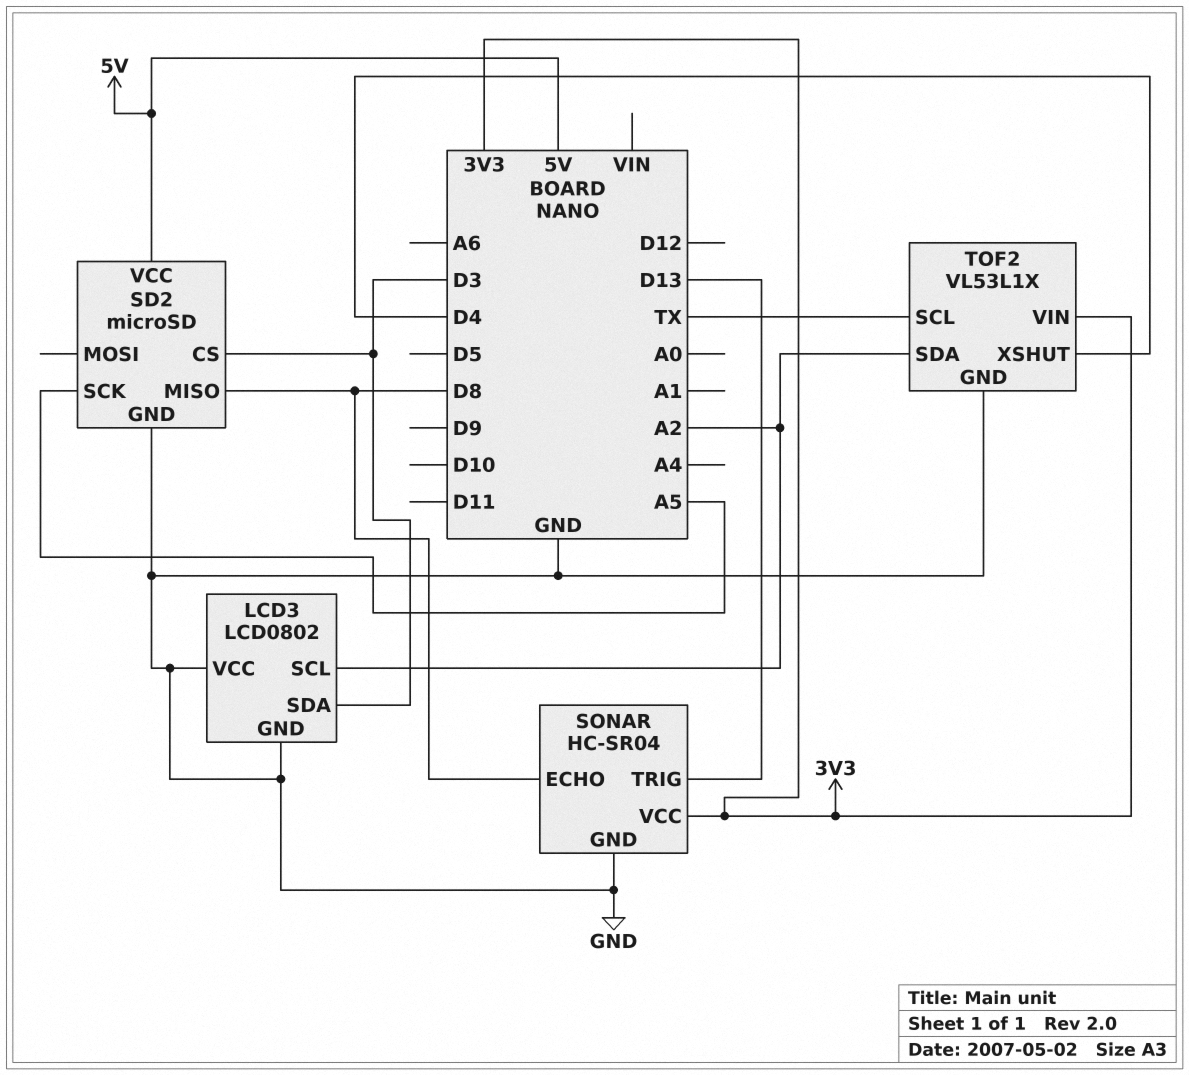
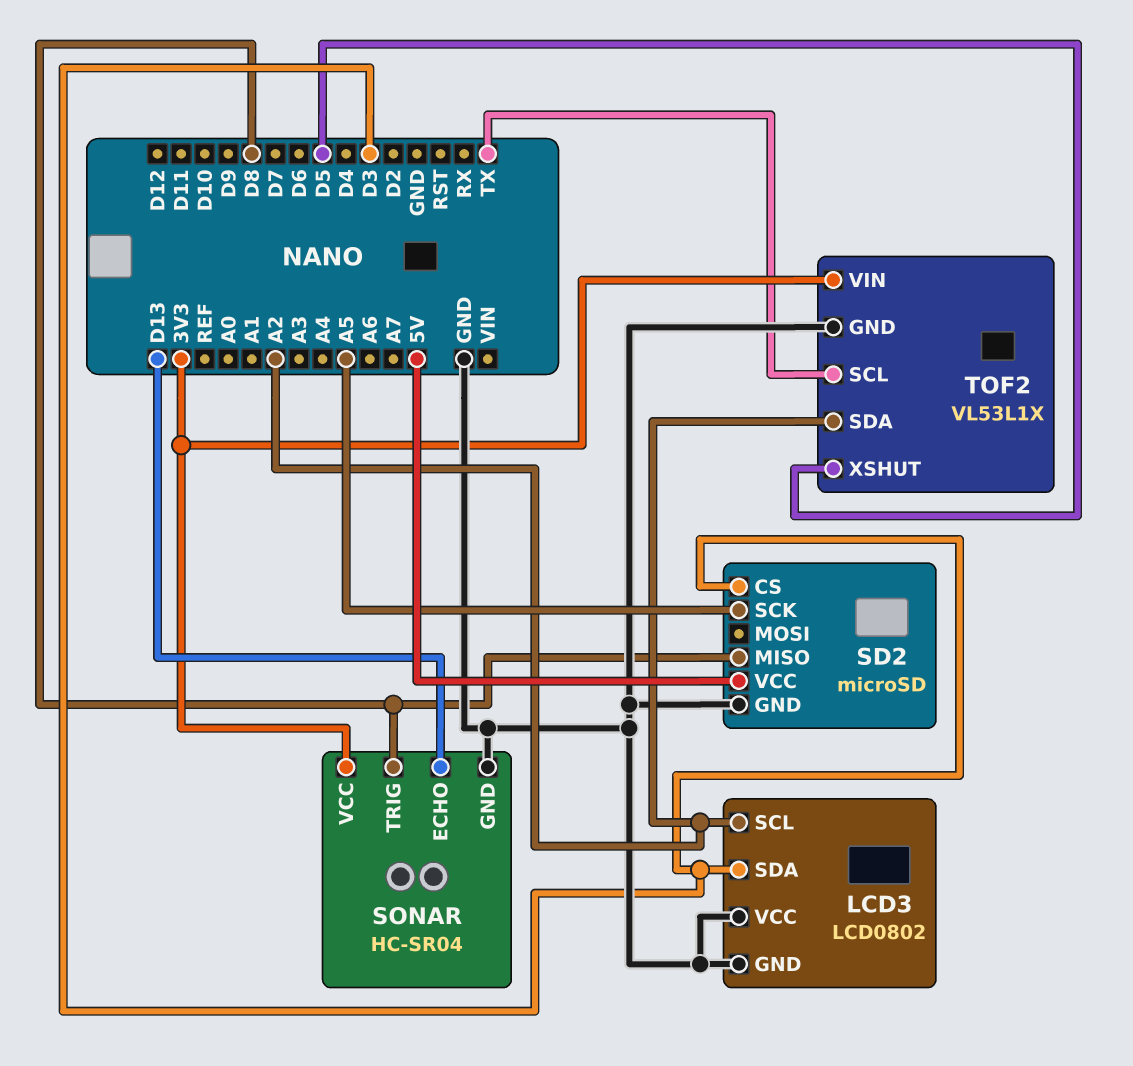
SONAR pin ECHO: D8 -> D13
SONAR pin TRIG: D13 -> D8
TOF2 pin XSHUT: D4 -> D5

